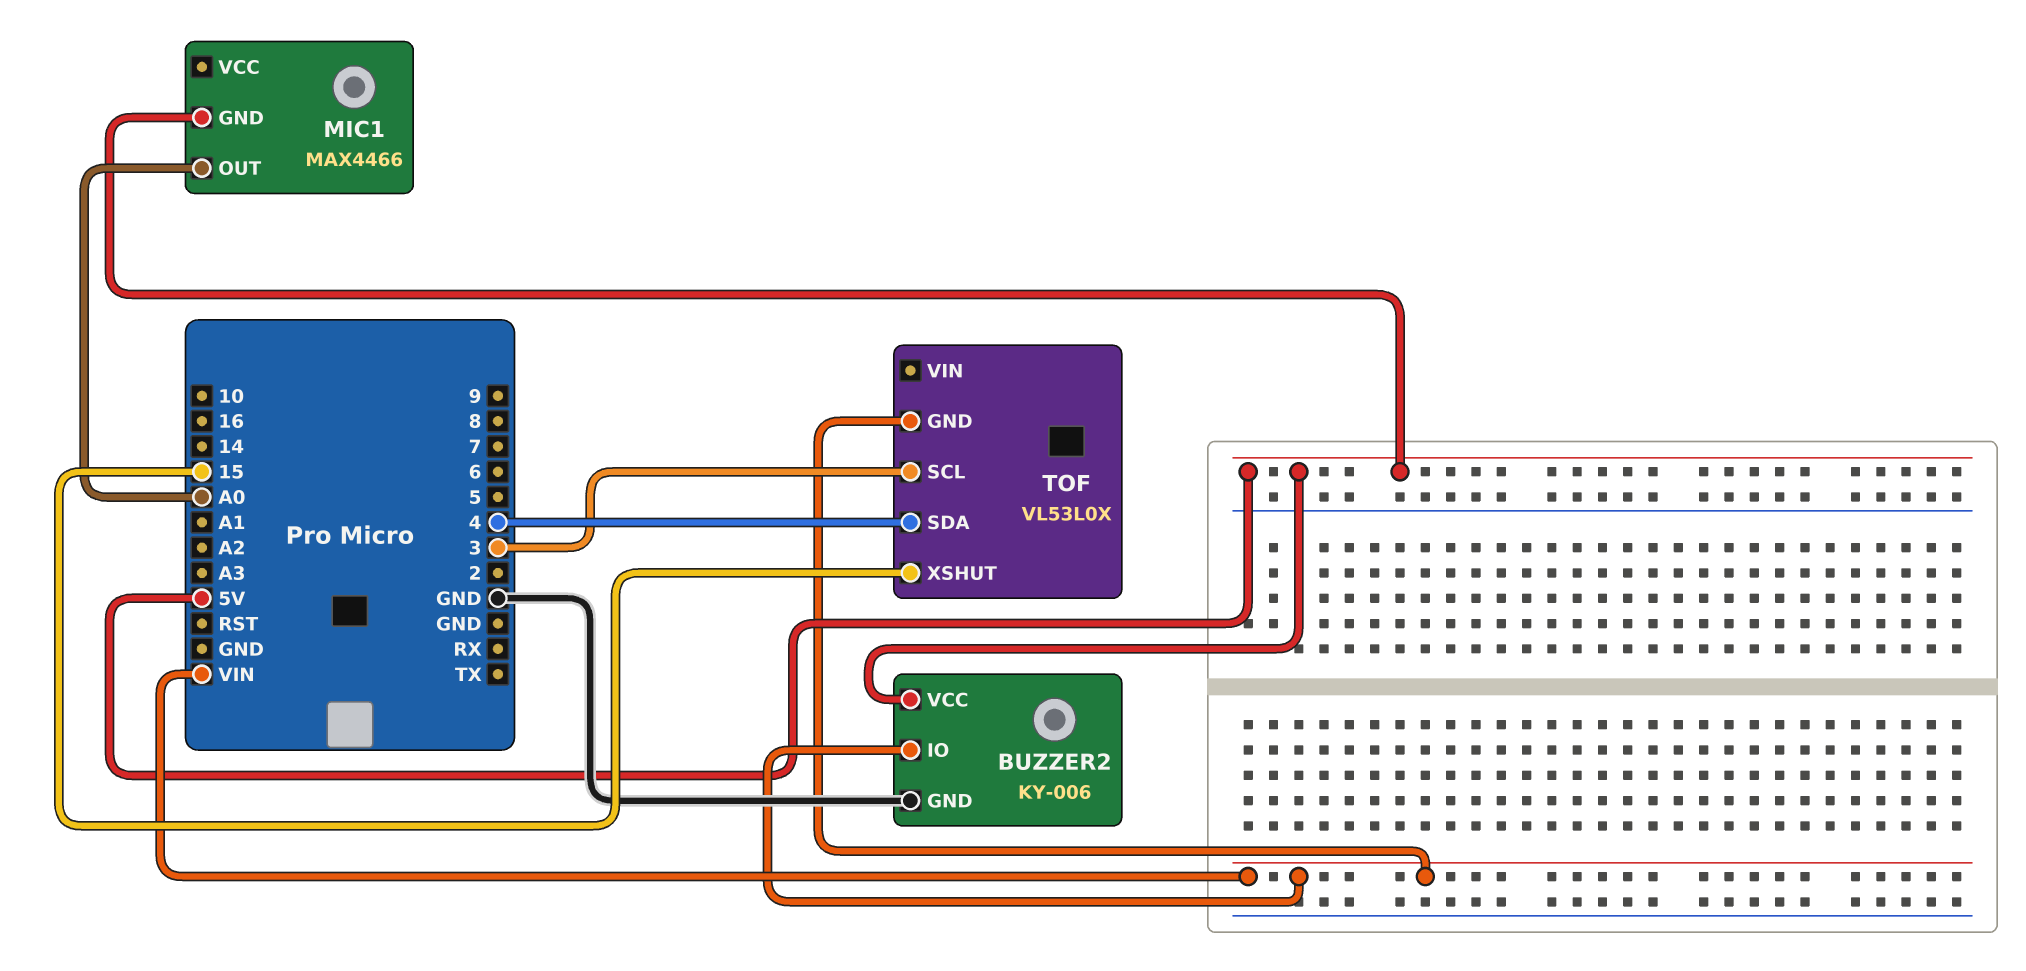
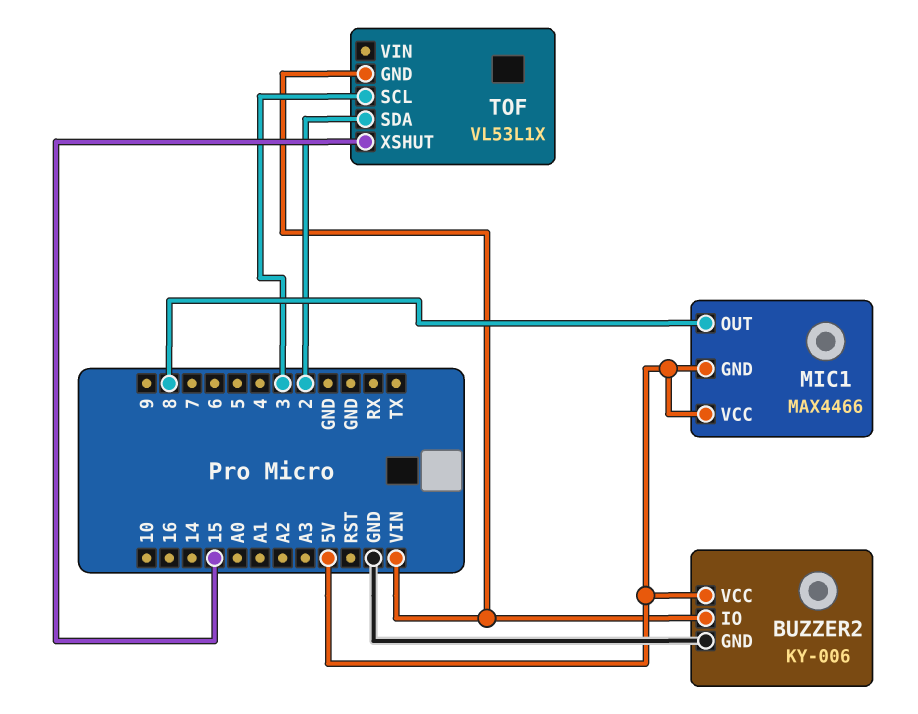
MIC1 pin OUT: A0 -> 8
MIC1 pin VCC: none -> 5V
TOF: VL53L0X -> VL53L1X
TOF pin SDA: 4 -> 2

